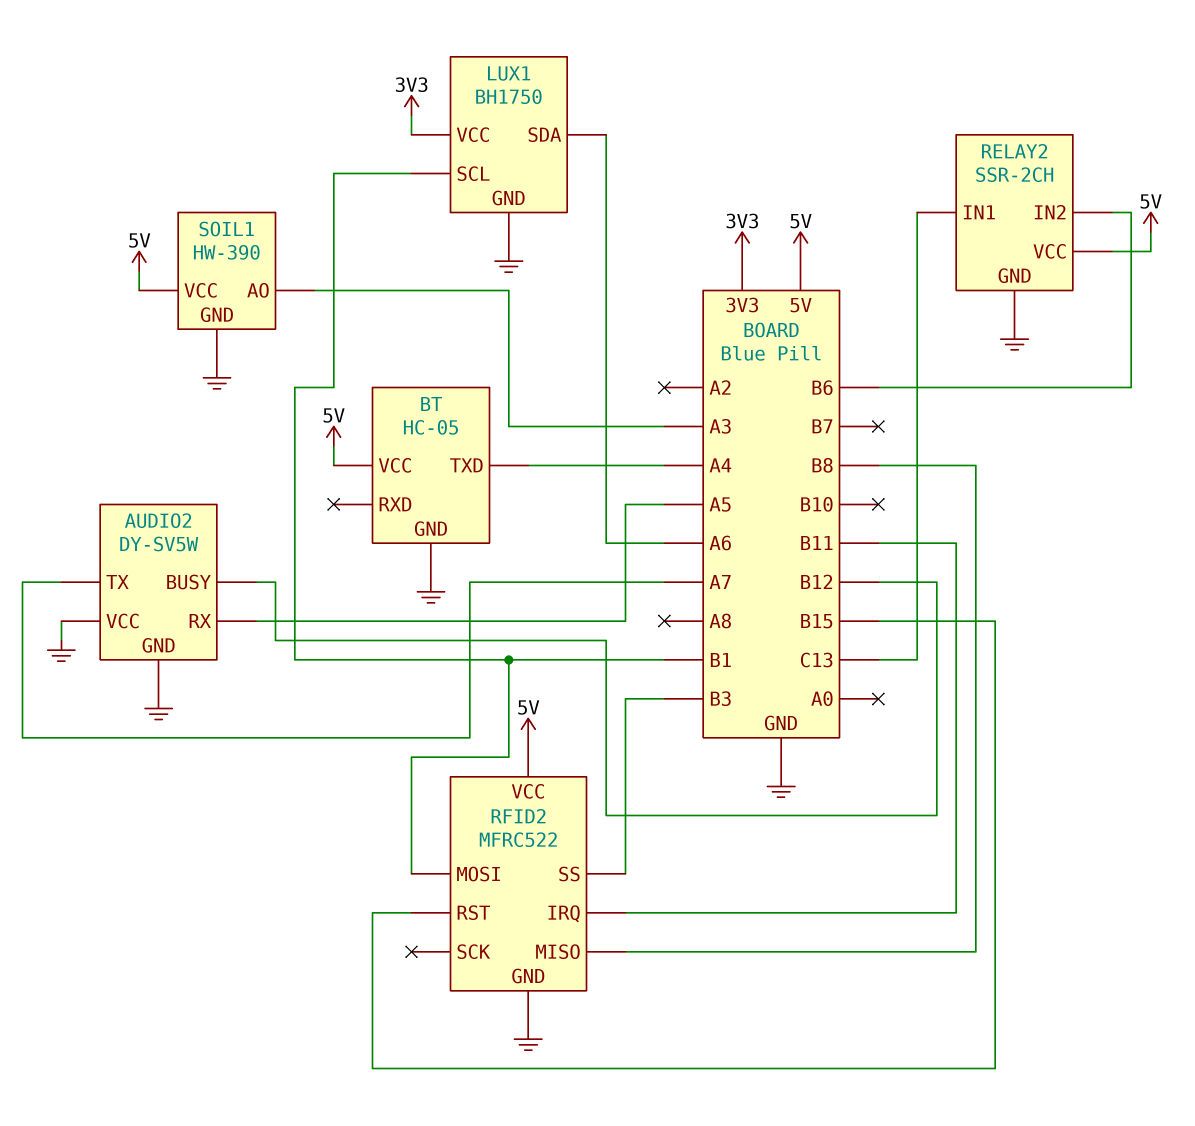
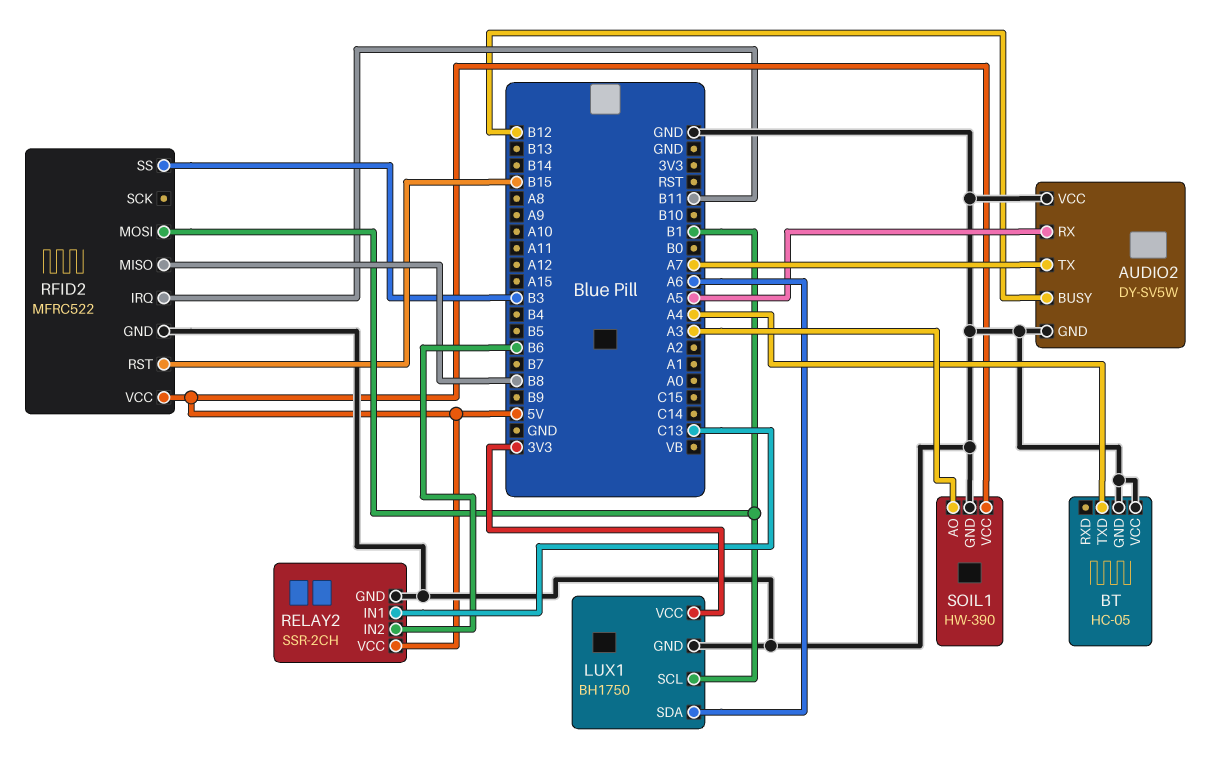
BT pin VCC: 5V -> GND

